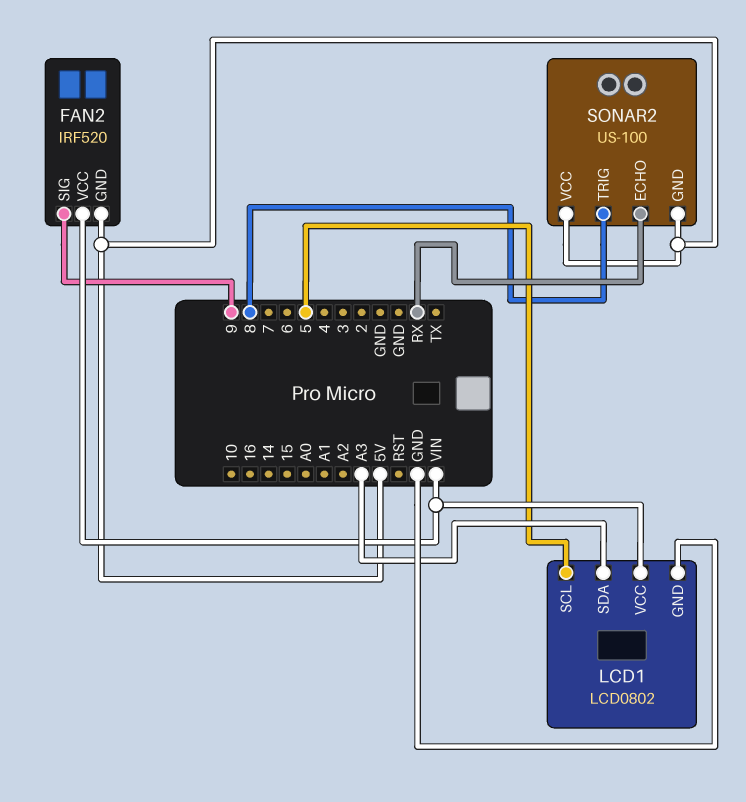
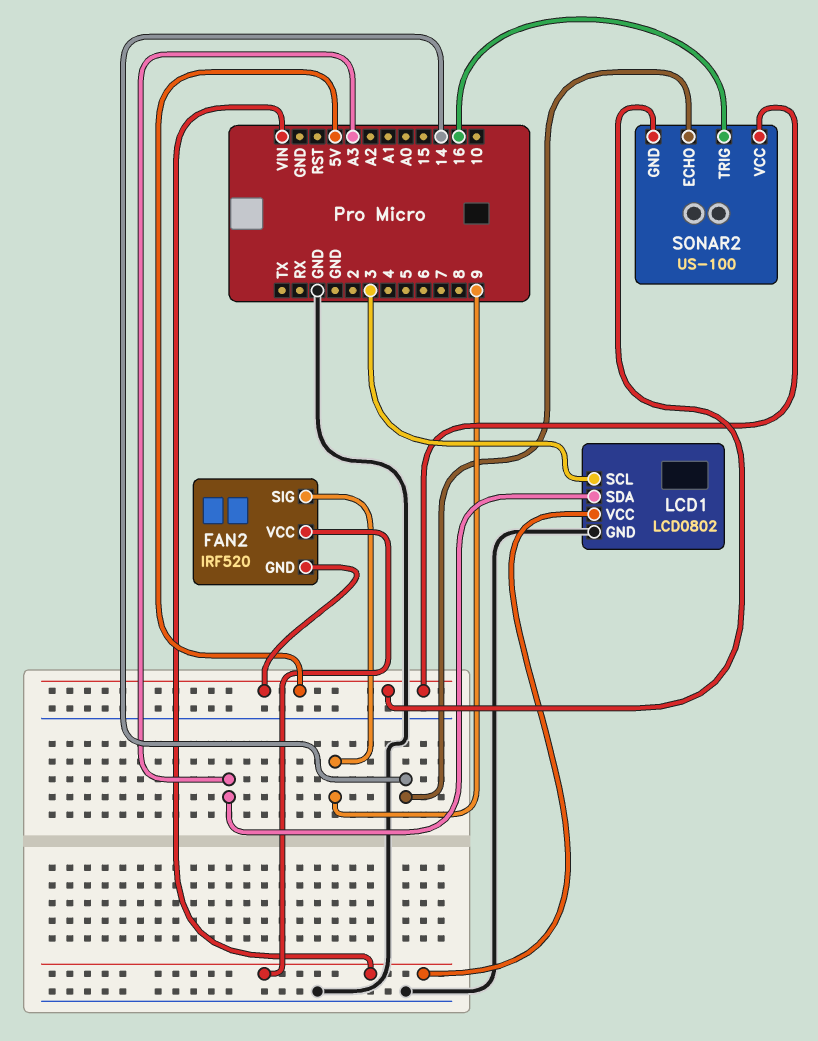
LCD1 pin SCL: 5 -> 3
SONAR2 pin ECHO: RX -> 14
SONAR2 pin TRIG: 8 -> 16

